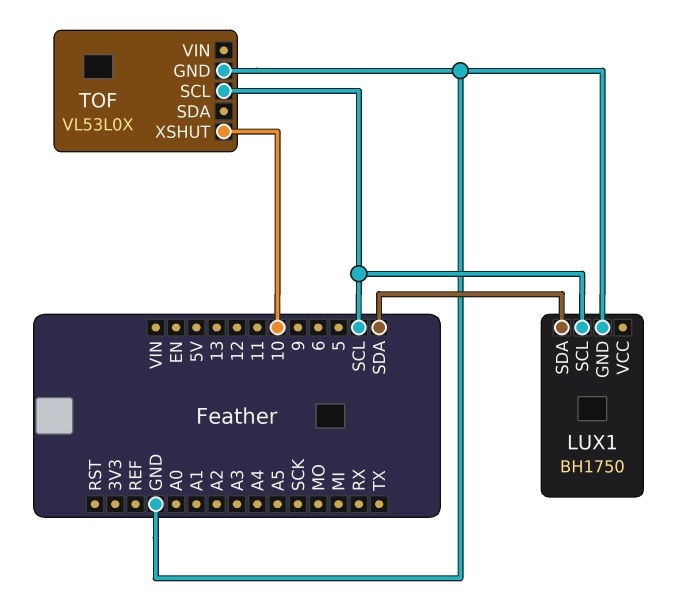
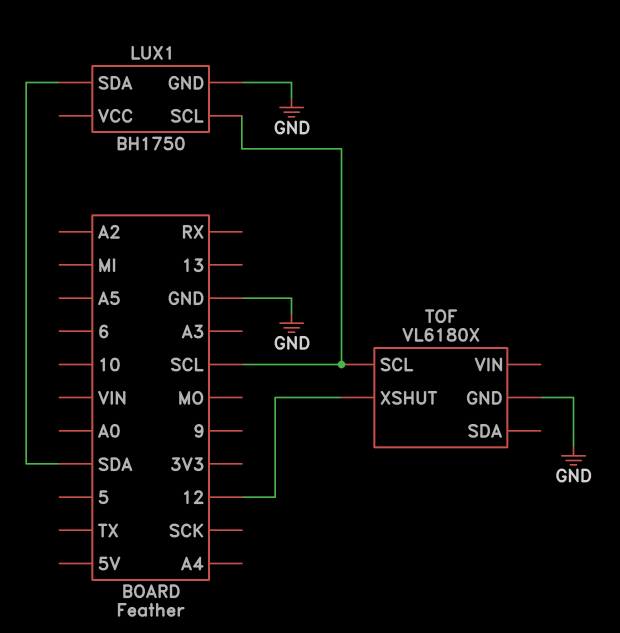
TOF: VL53L0X -> VL6180X
TOF pin XSHUT: 10 -> 12

